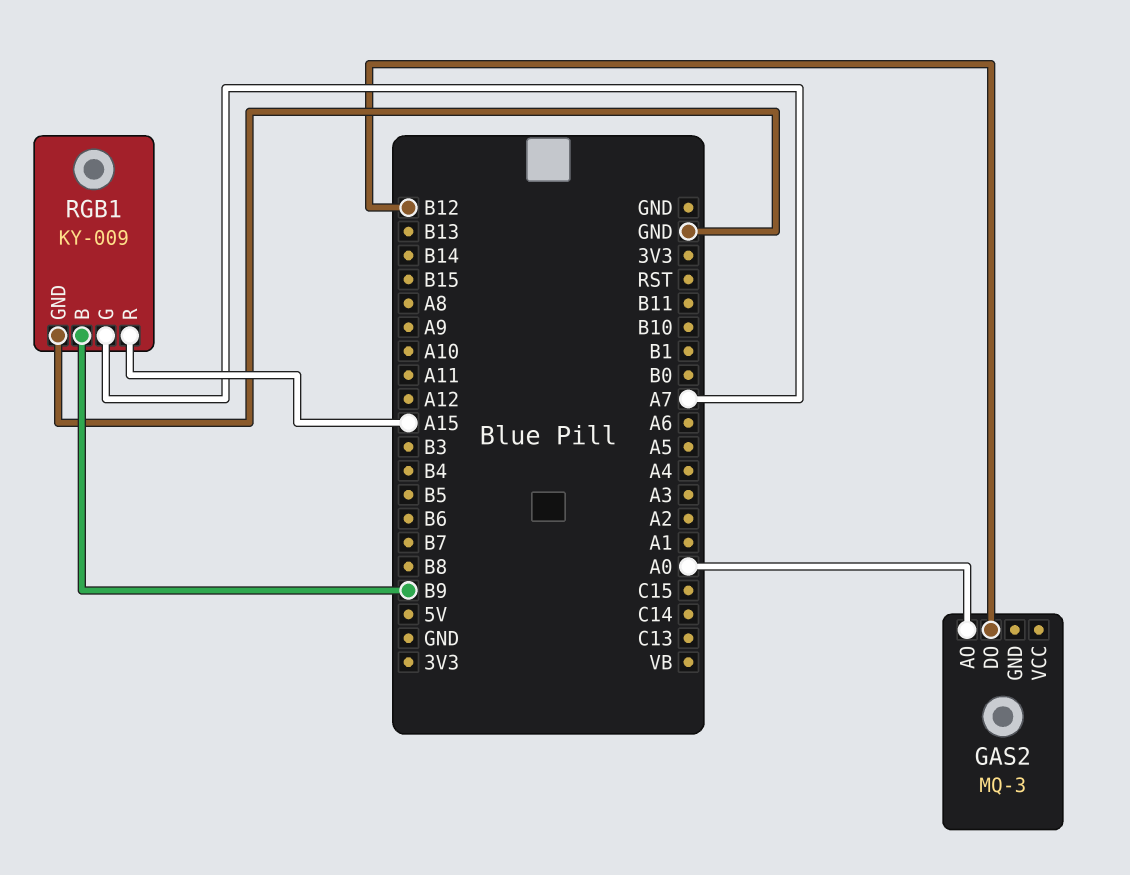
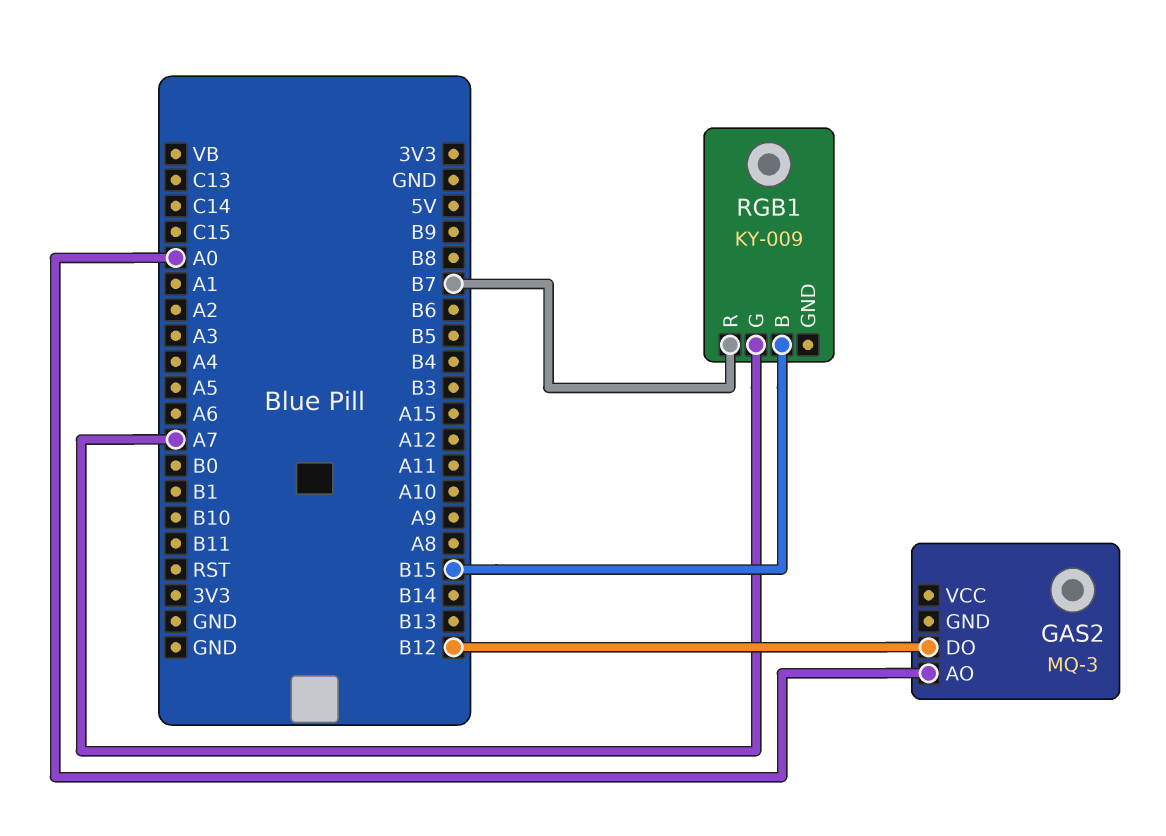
RGB1 pin B: B9 -> B15
RGB1 pin GND: GND -> none
RGB1 pin R: A15 -> B7

